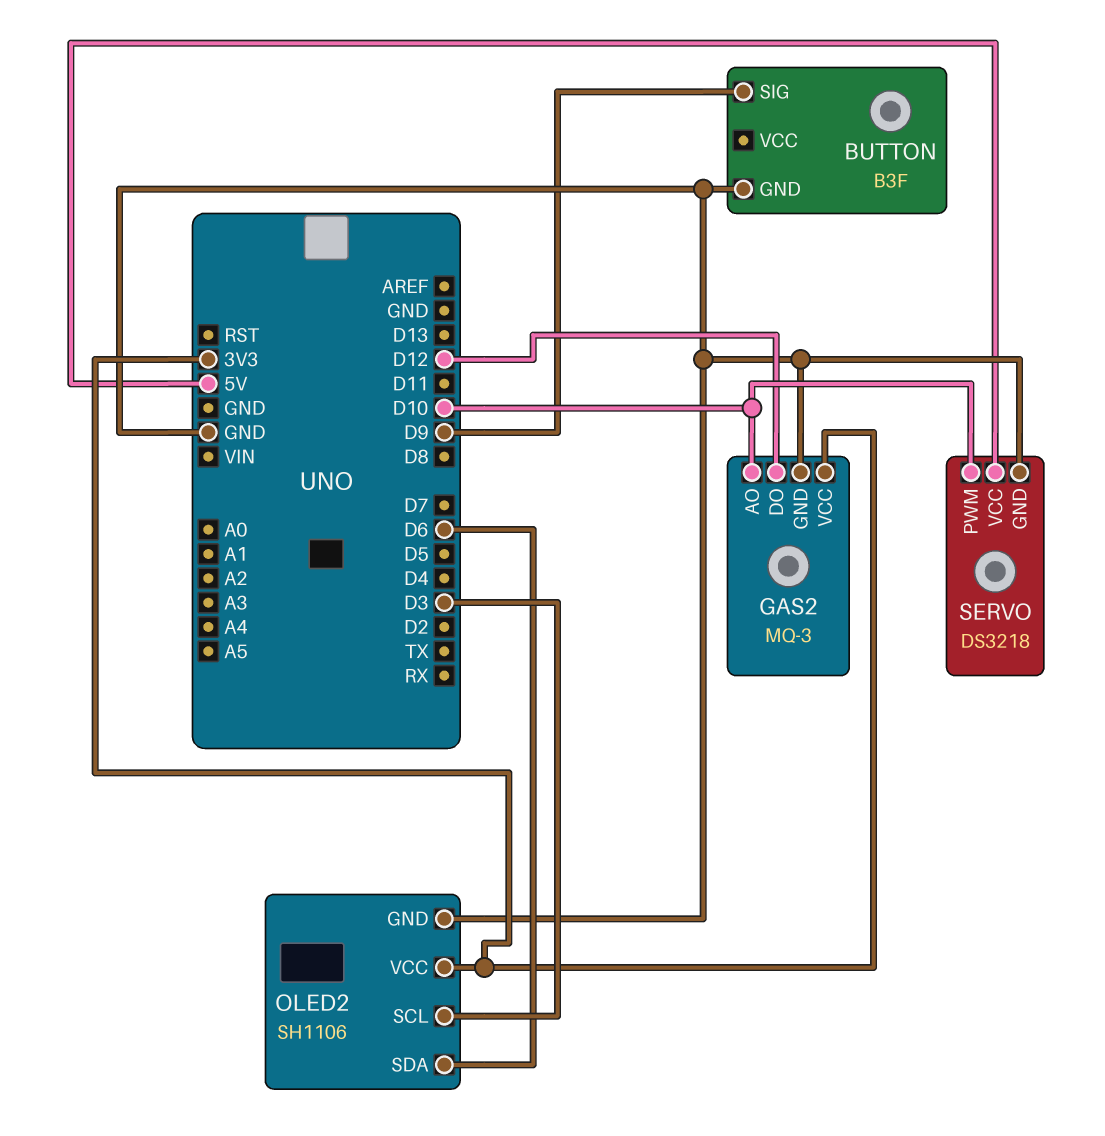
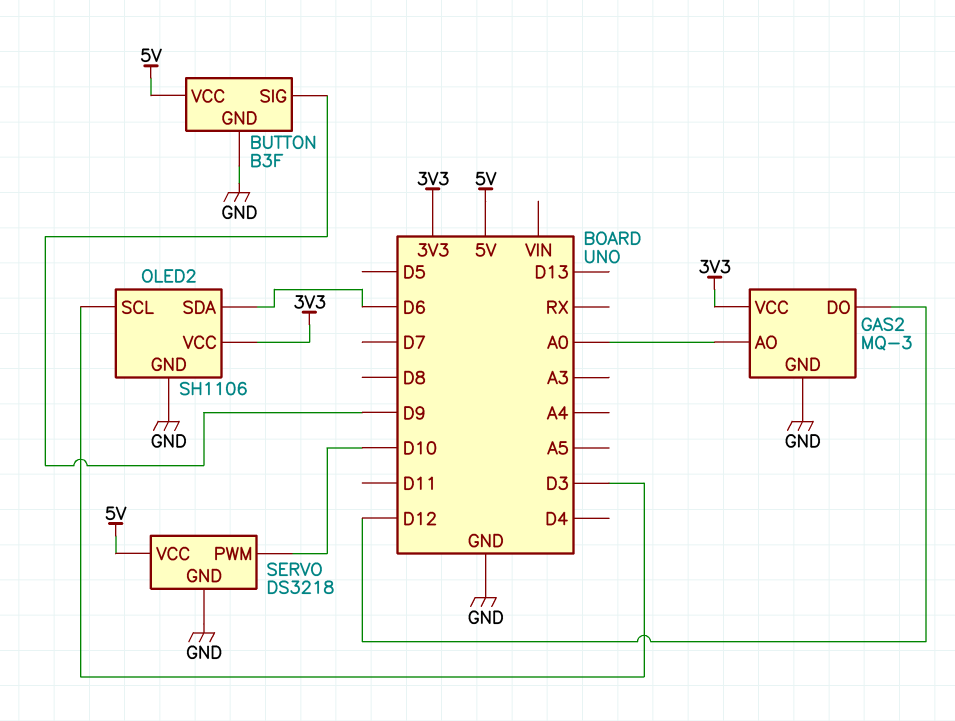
BUTTON pin VCC: none -> 5V
GAS2 pin AO: D10 -> A0

